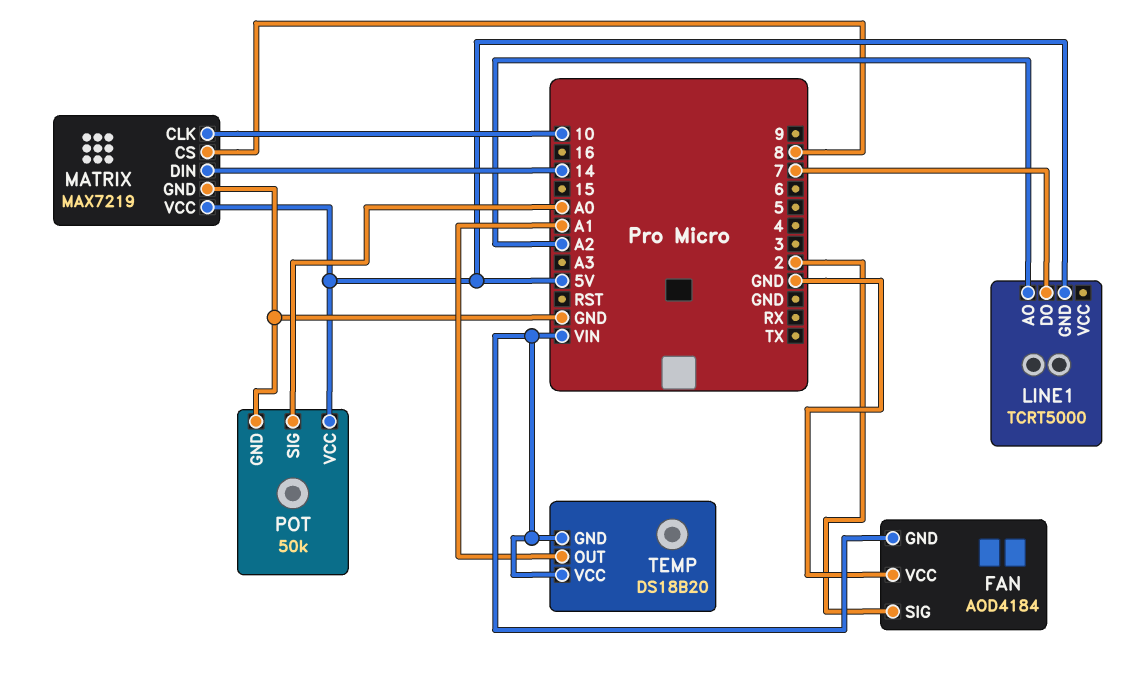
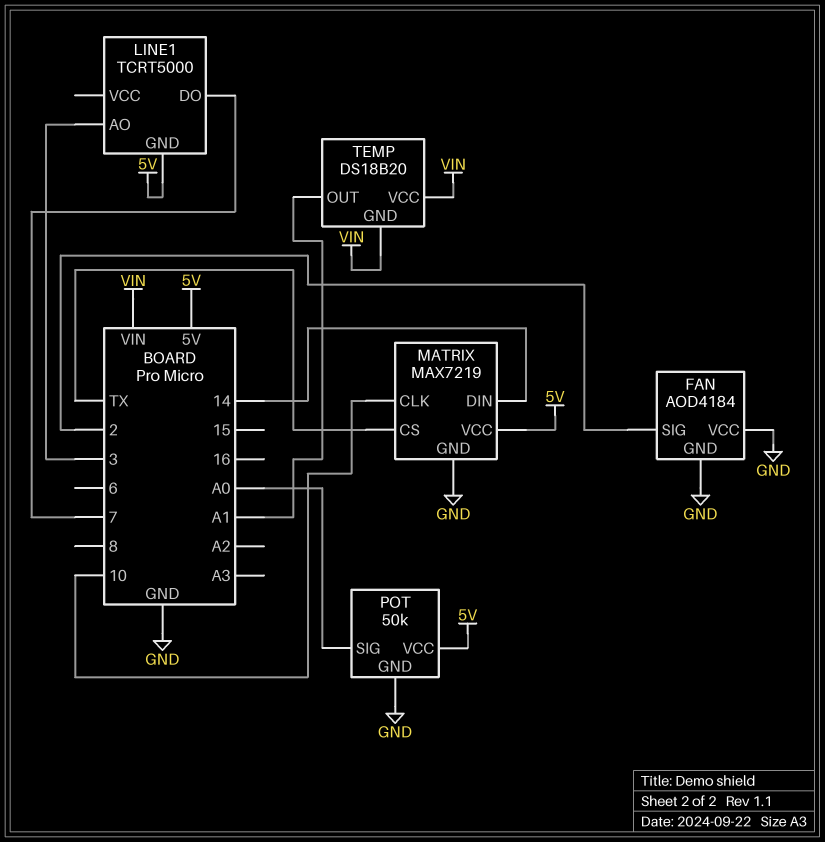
FAN pin GND: VIN -> GND
LINE1 pin AO: A2 -> 3
MATRIX pin CS: 8 -> TX

